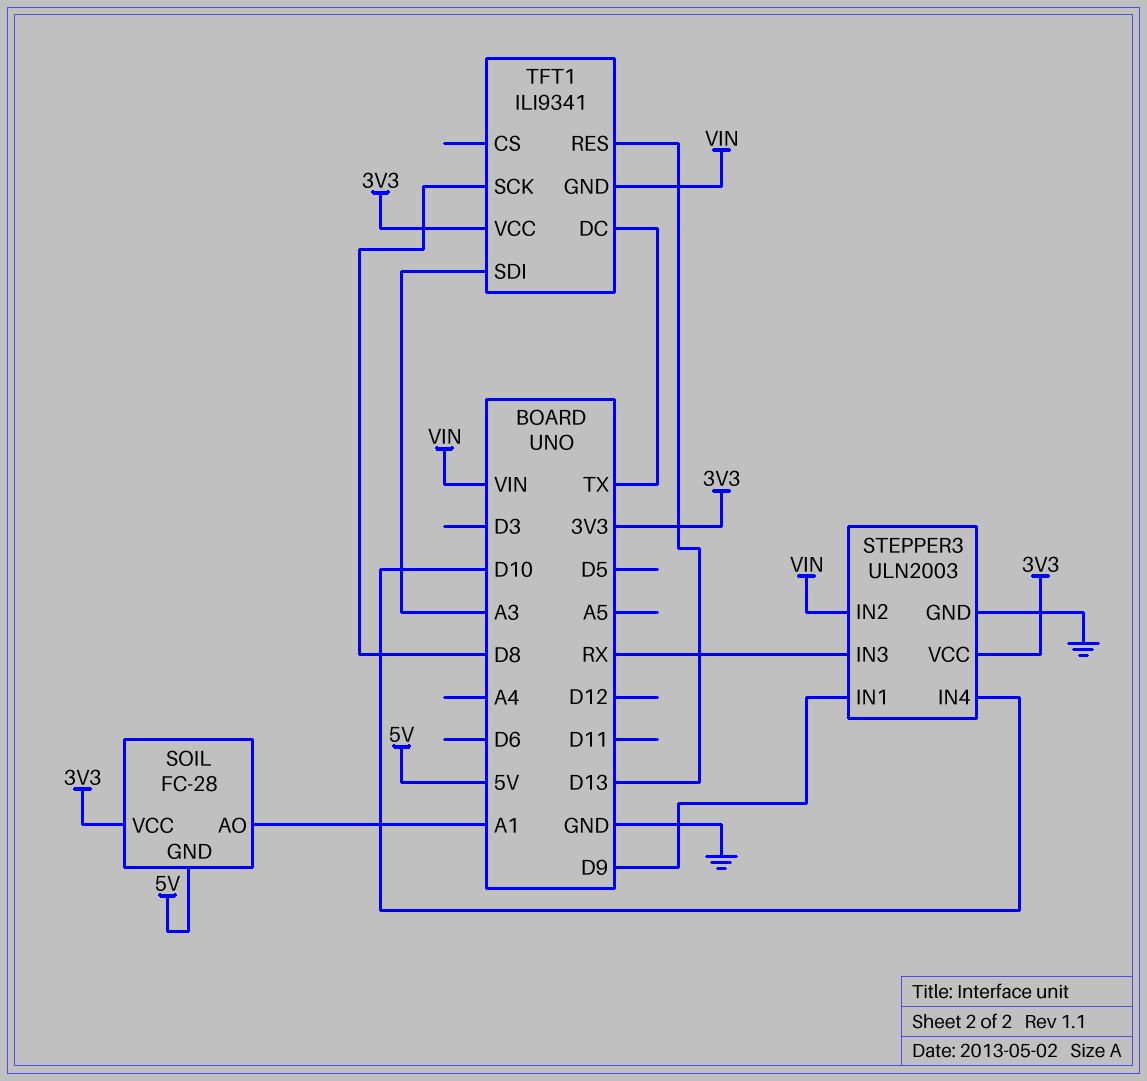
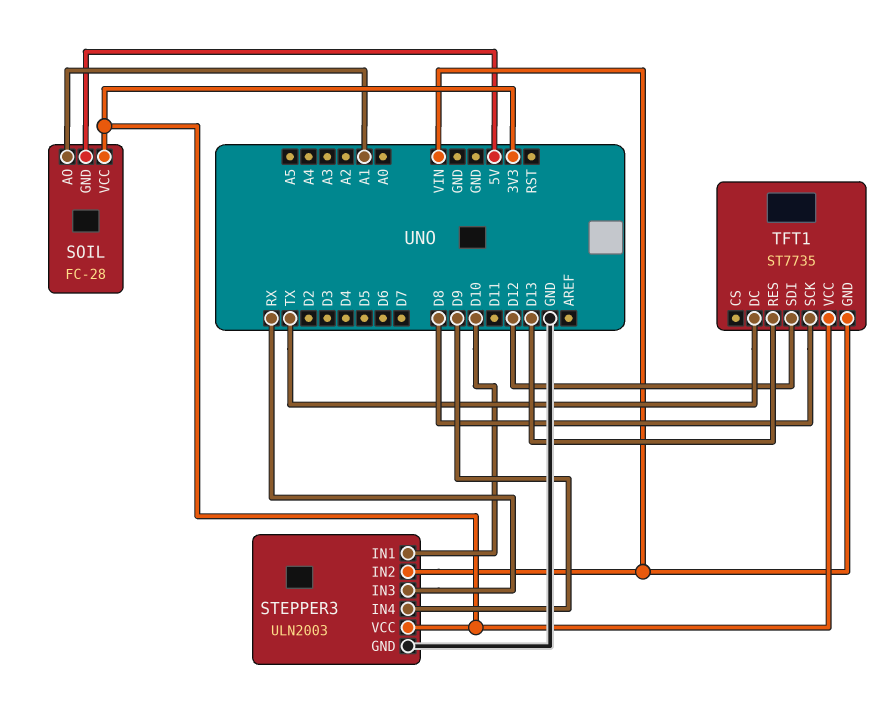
STEPPER3 pin IN1: D9 -> D10
STEPPER3 pin IN4: D10 -> D9
TFT1: ILI9341 -> ST7735
TFT1 pin SDI: A3 -> D12

